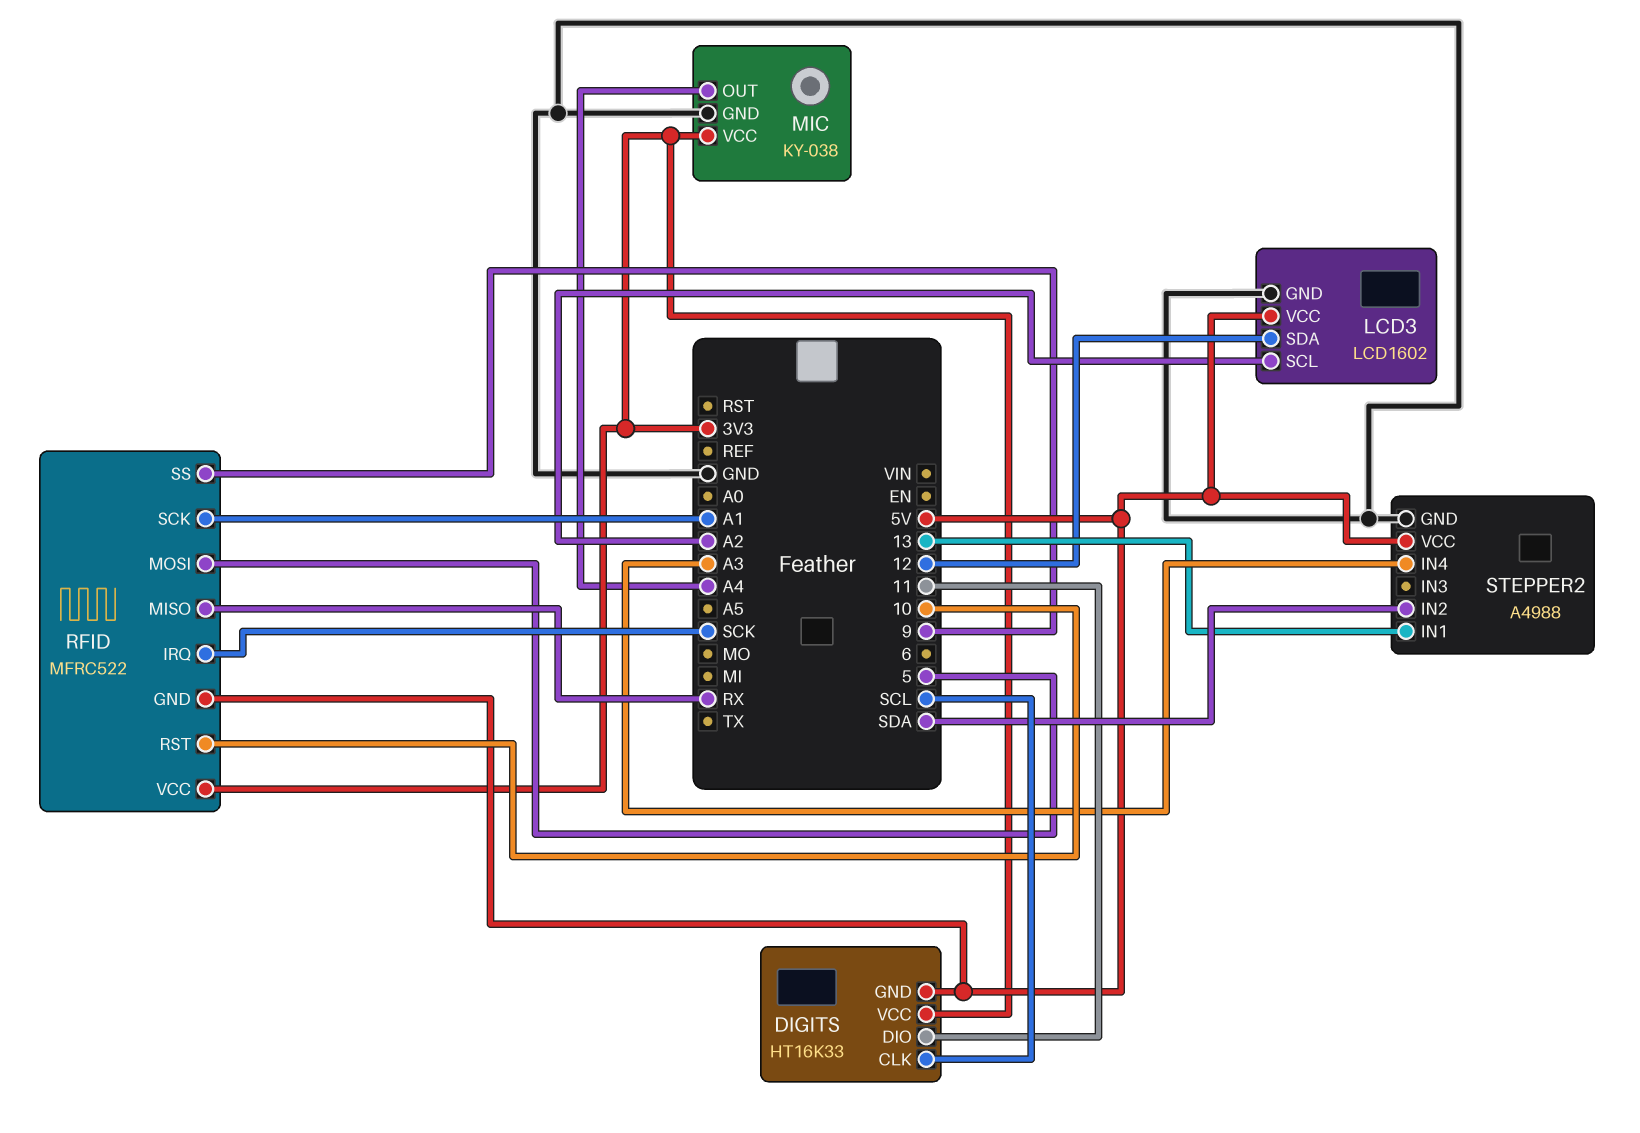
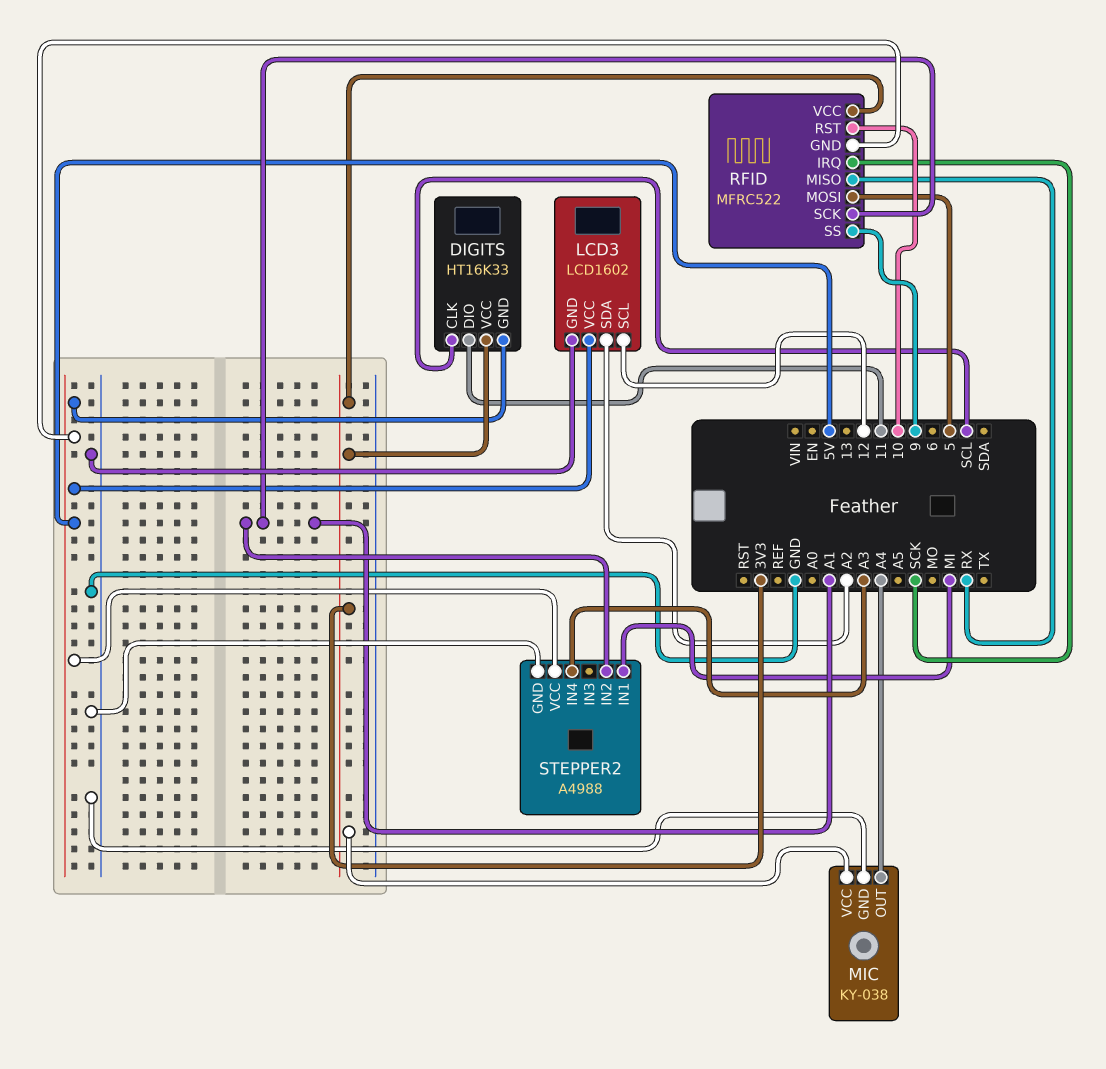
LCD3 pin SCL: A2 -> 12
LCD3 pin SDA: 12 -> A2
STEPPER2 pin IN1: 13 -> MI
STEPPER2 pin IN2: SDA -> A1

